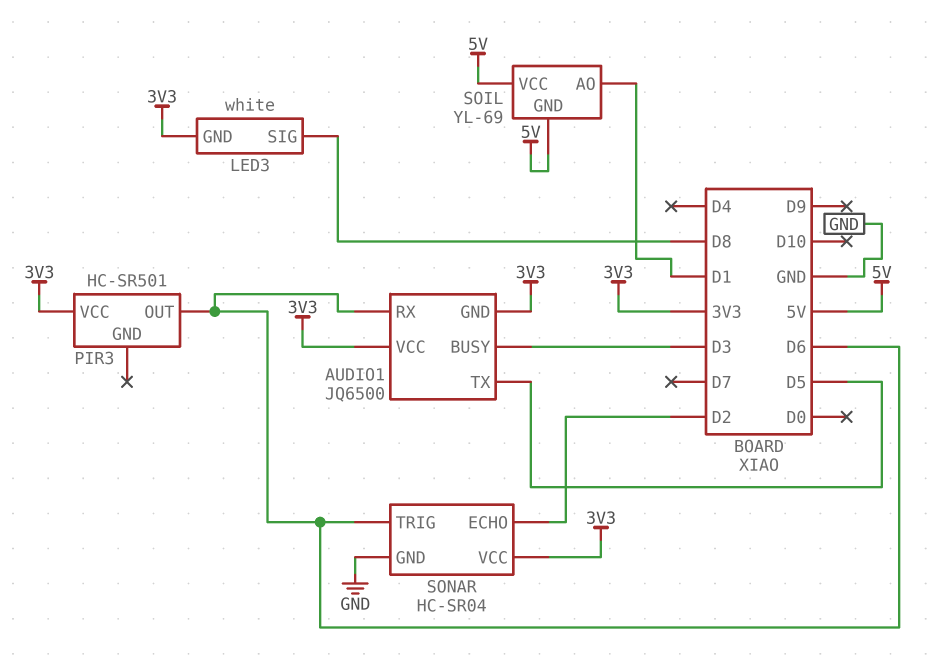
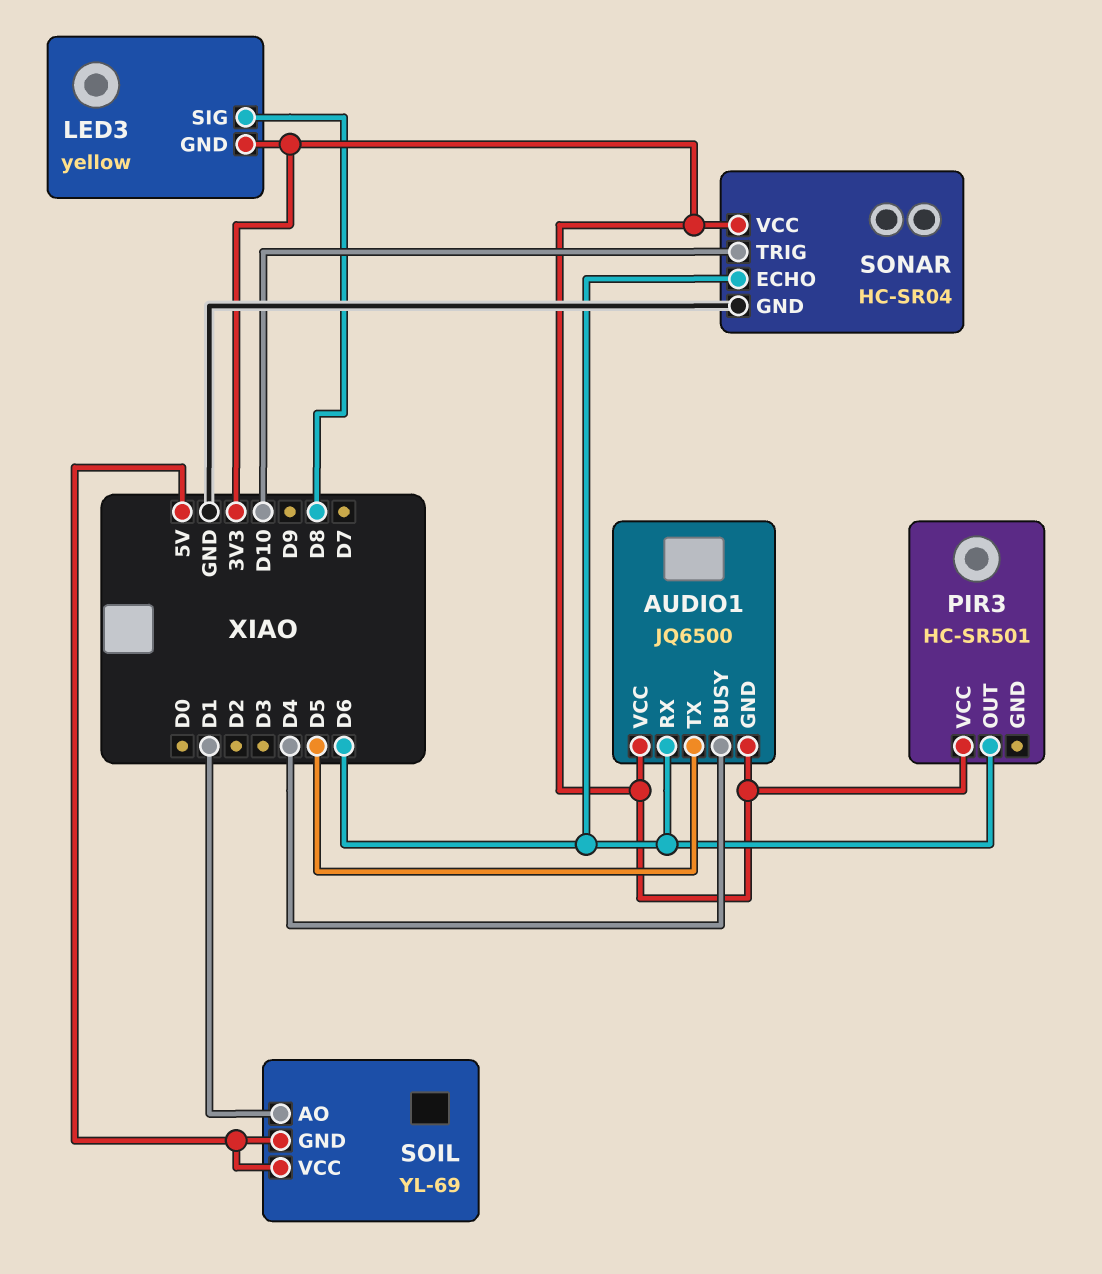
AUDIO1 pin BUSY: D3 -> D4
LED3: white -> yellow
SONAR pin ECHO: D2 -> D6
SONAR pin TRIG: D6 -> D10

